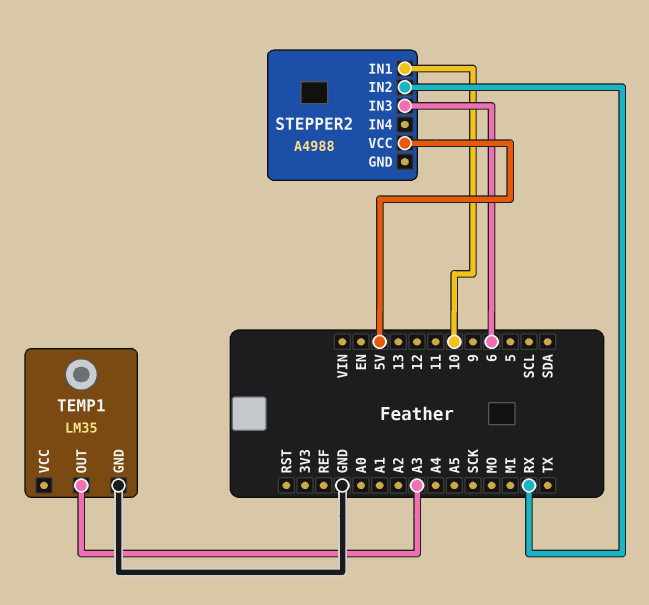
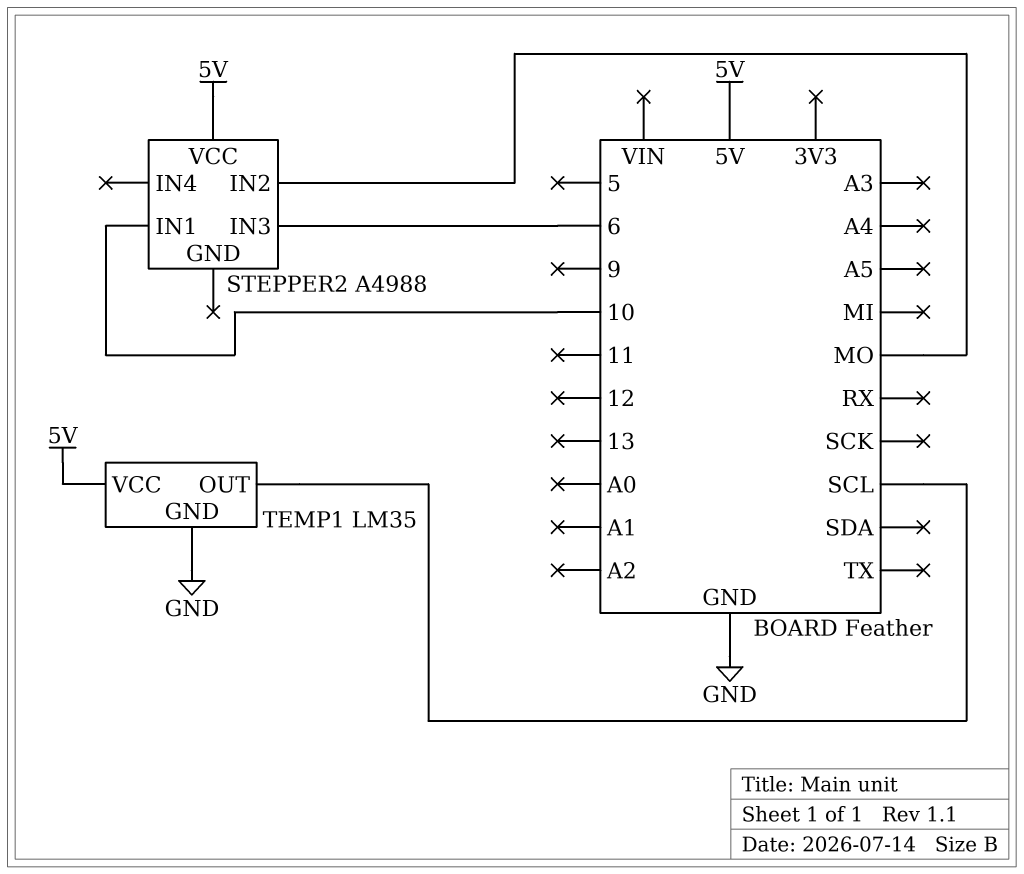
STEPPER2 pin IN2: RX -> MO
TEMP1 pin OUT: A3 -> SCL
TEMP1 pin VCC: none -> 5V

